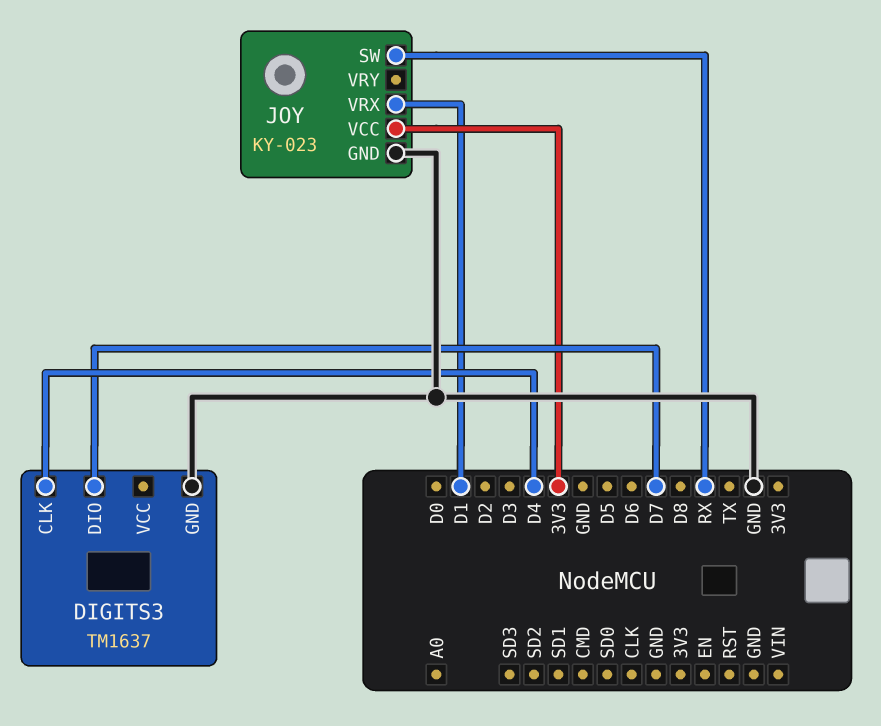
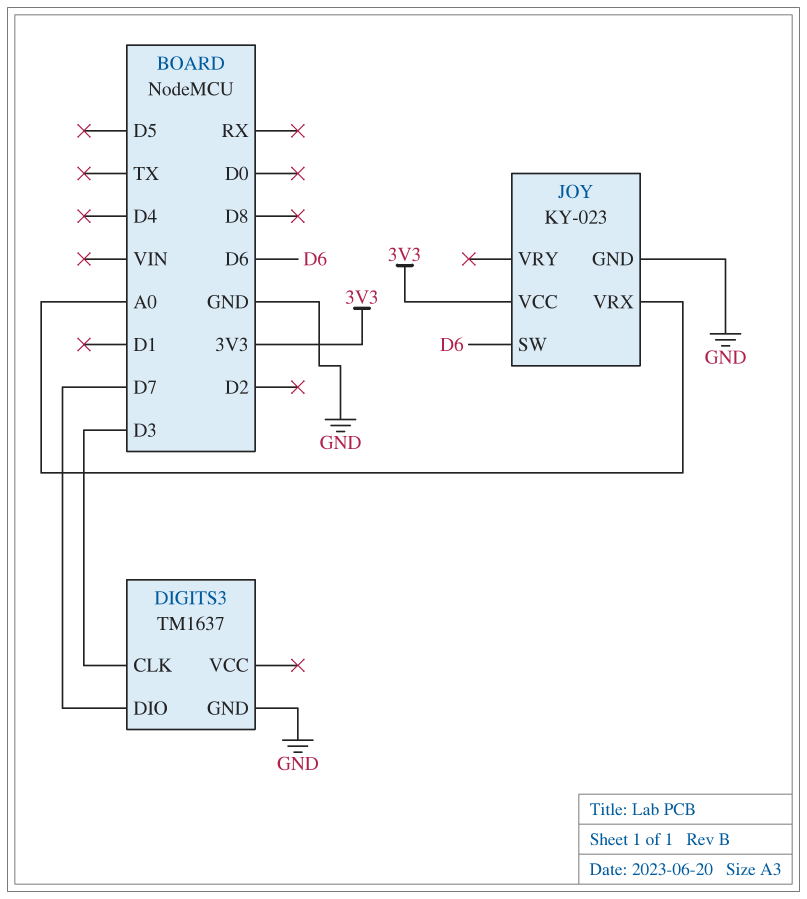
DIGITS3 pin CLK: D4 -> D3
JOY pin SW: RX -> D6
JOY pin VRX: D1 -> A0

